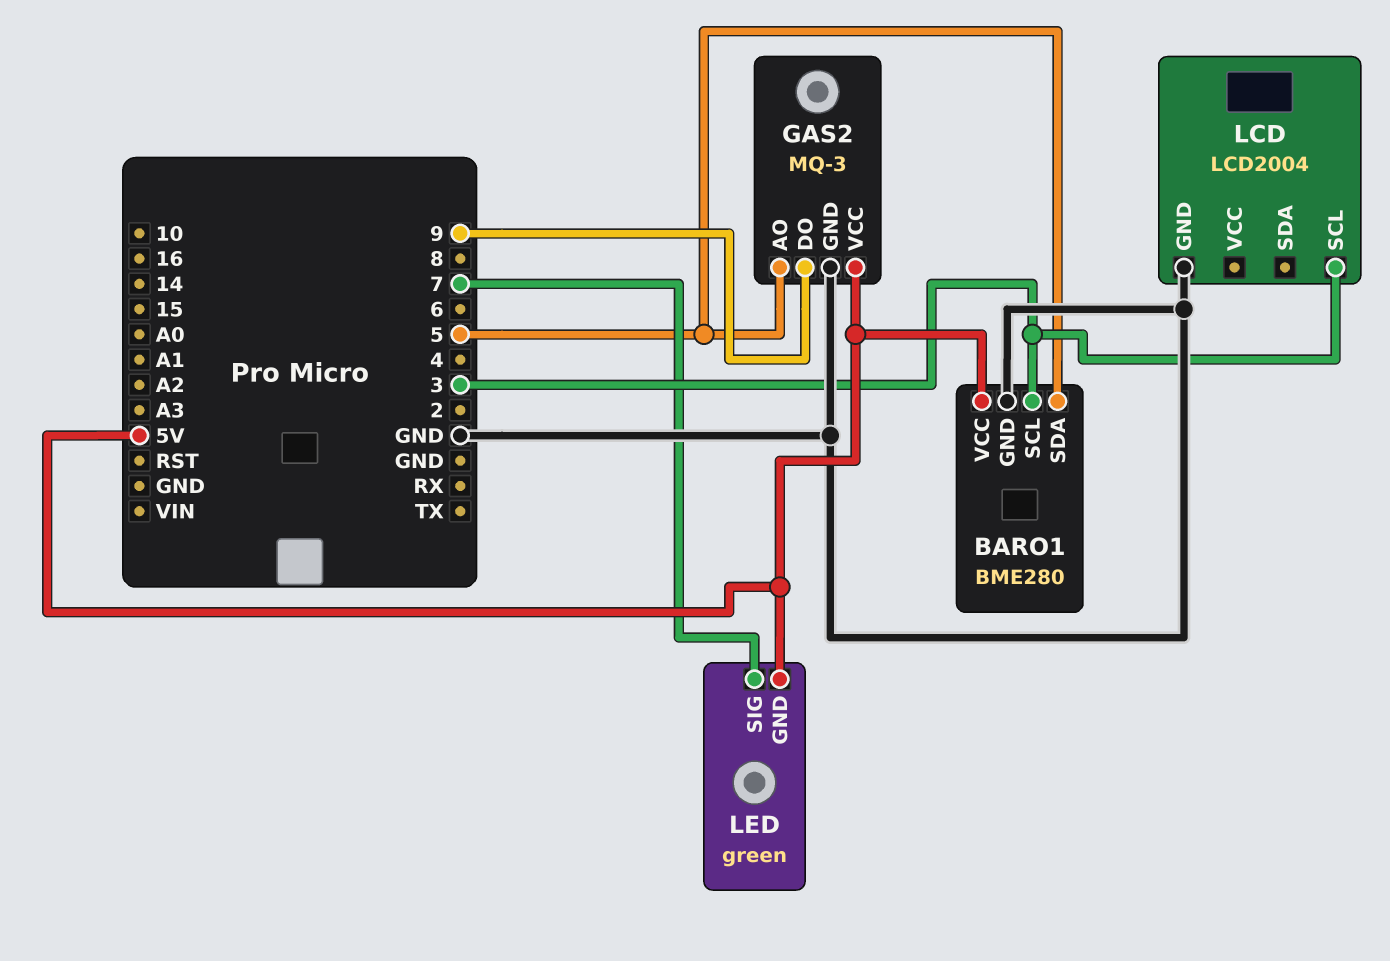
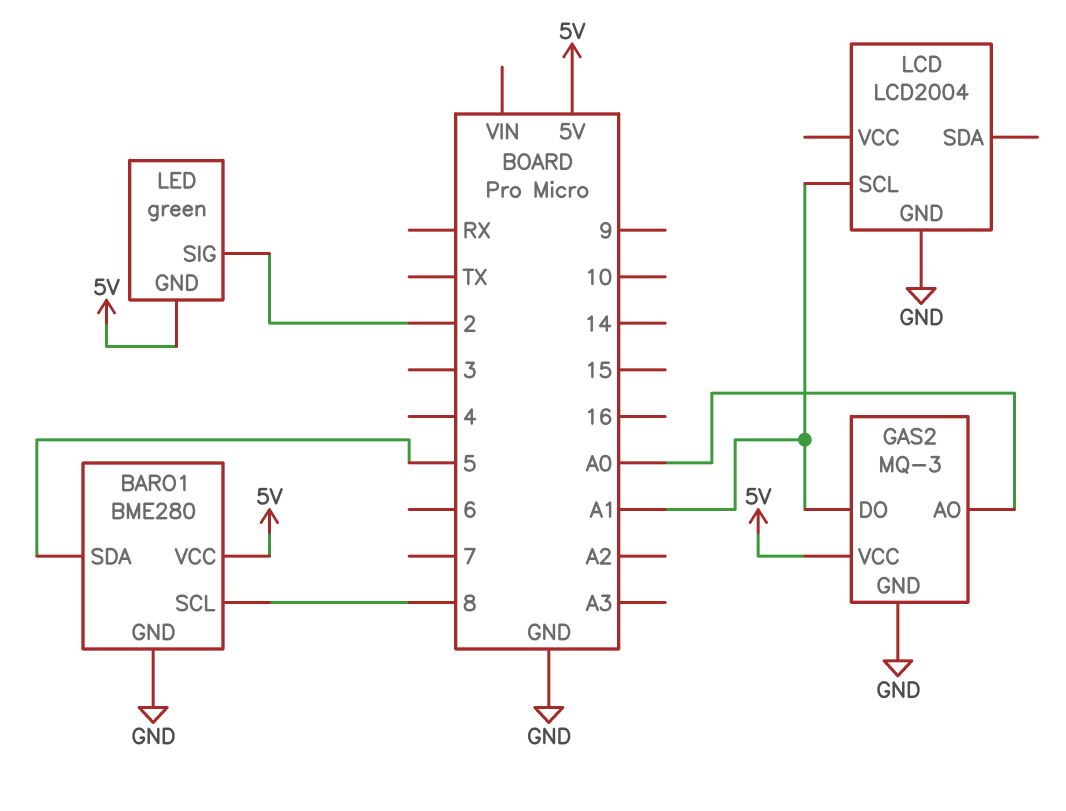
BARO1 pin SCL: 3 -> 8
GAS2 pin AO: 5 -> A0
GAS2 pin DO: 9 -> A1
LCD pin SCL: 3 -> A1
LED pin SIG: 7 -> 2

